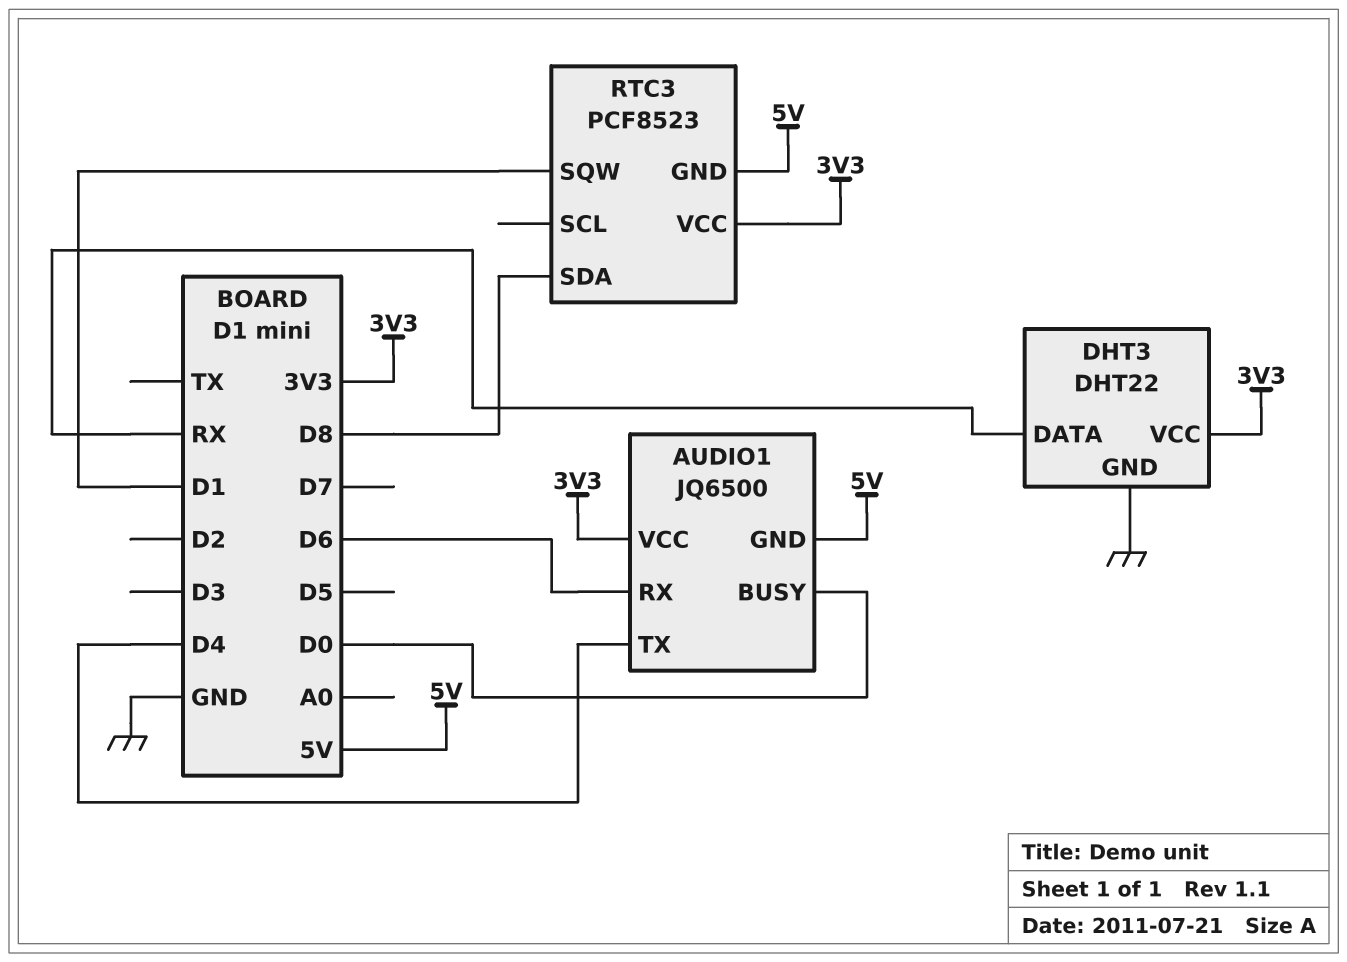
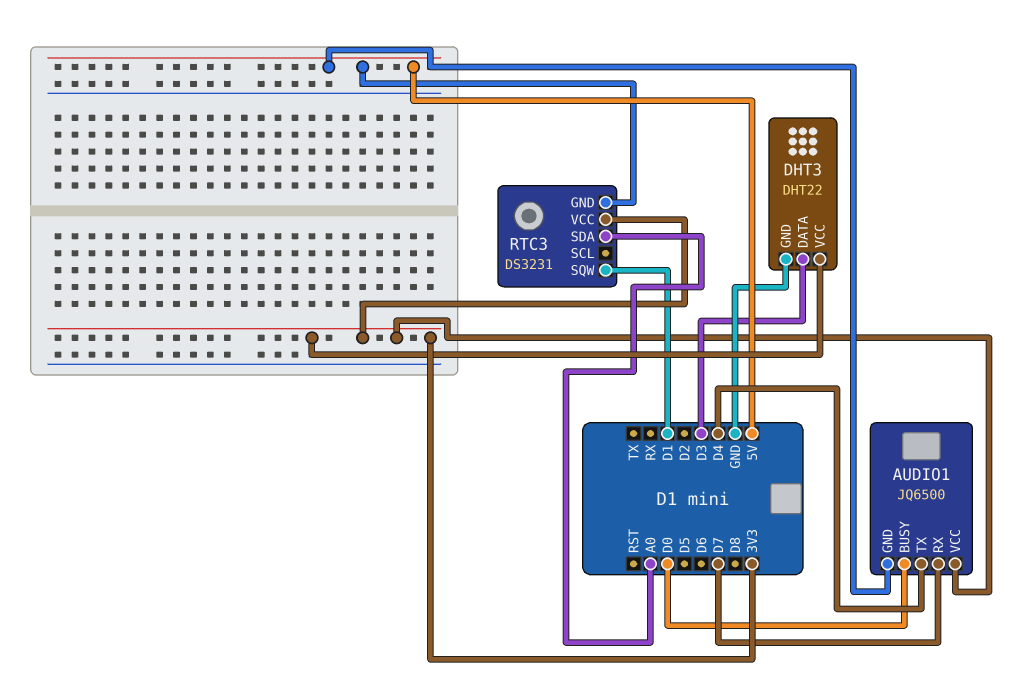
AUDIO1 pin RX: D6 -> D7
DHT3 pin DATA: RX -> D3
RTC3: PCF8523 -> DS3231
RTC3 pin SDA: D8 -> A0

